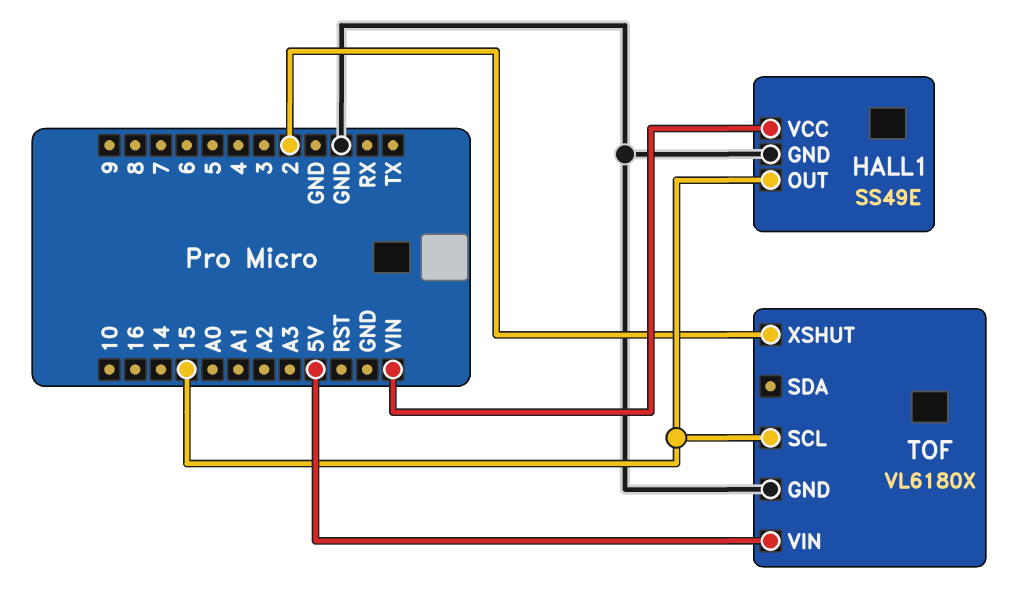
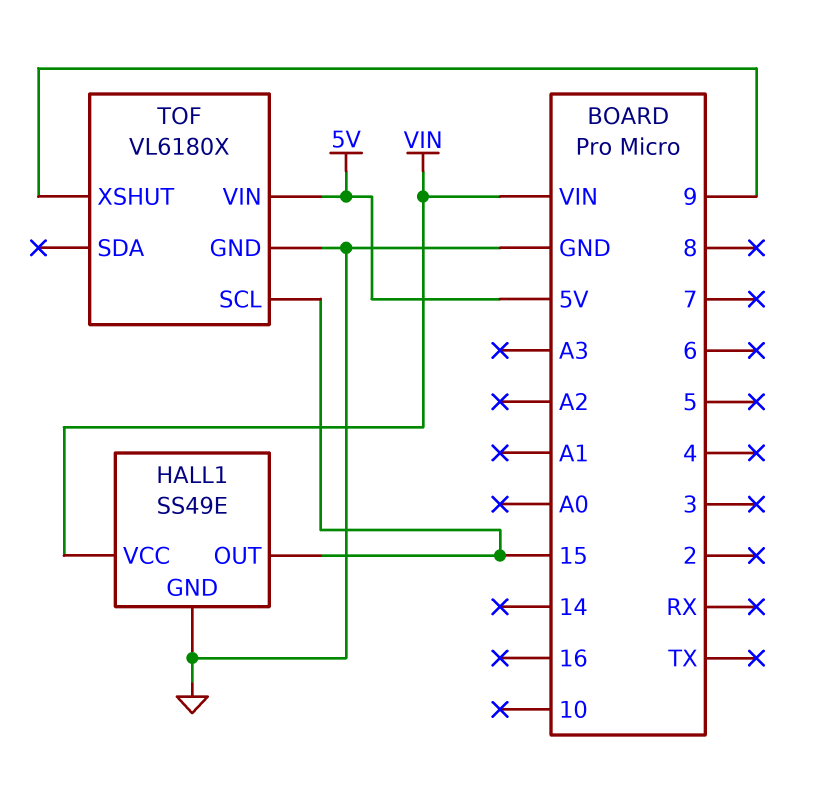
TOF pin XSHUT: 2 -> 9

